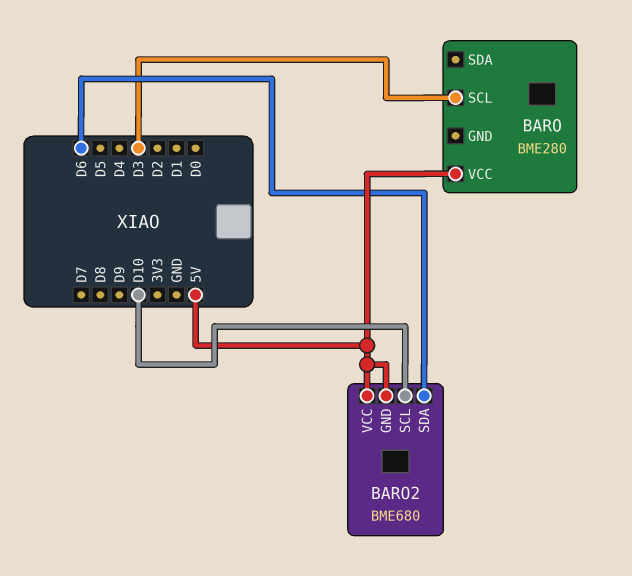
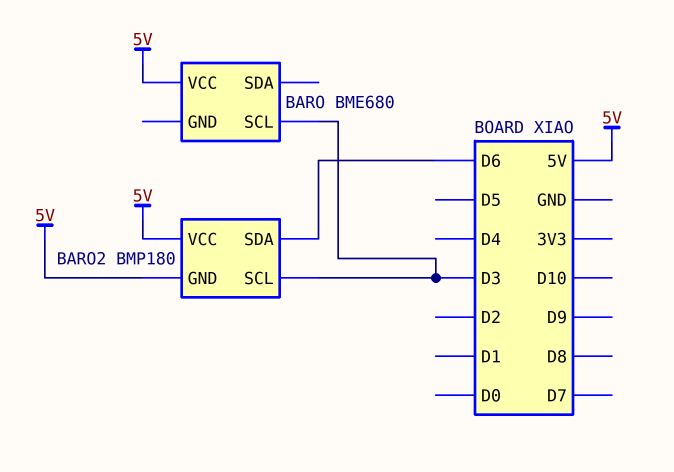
BARO: BME280 -> BME680
BARO2: BME680 -> BMP180
BARO2 pin SCL: D10 -> D3

